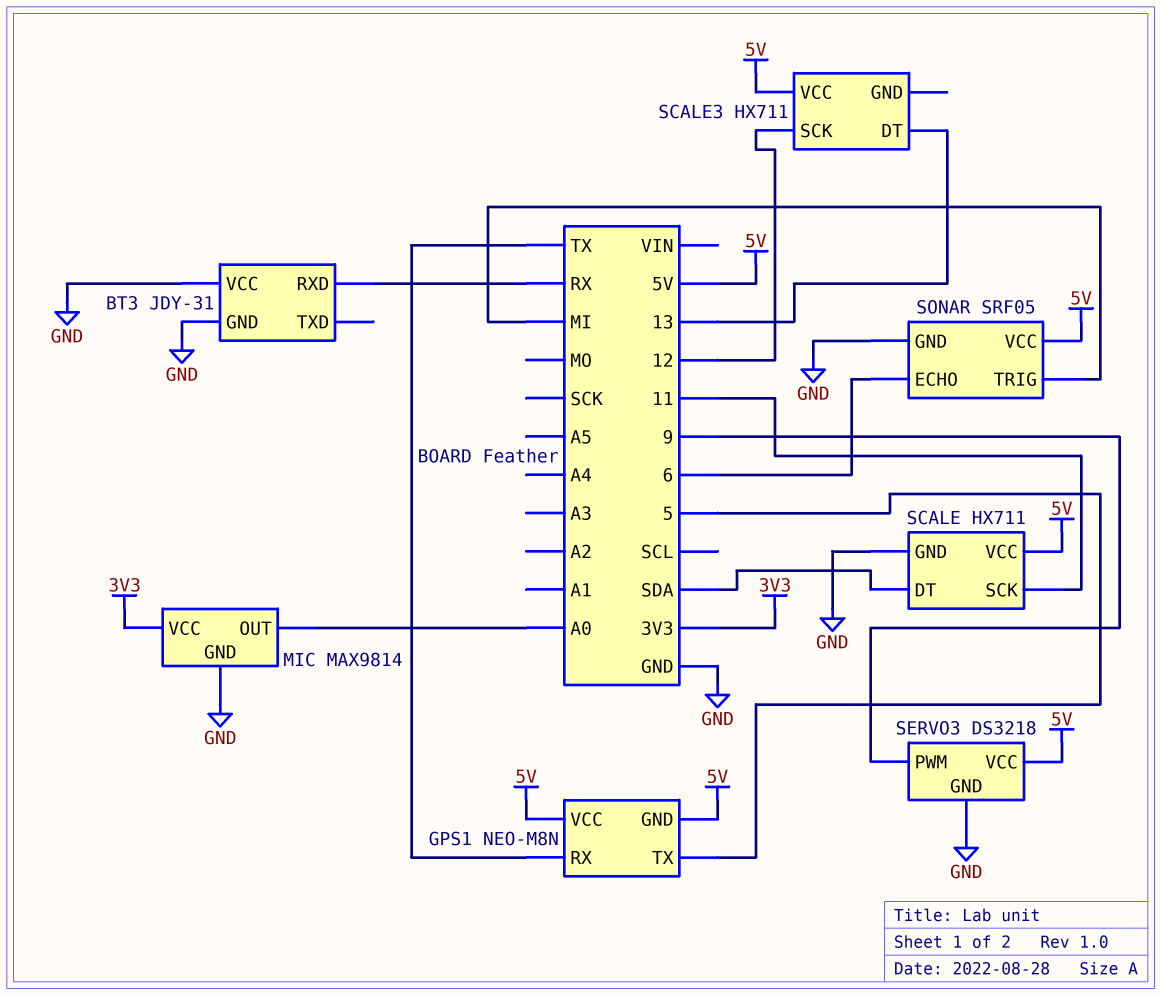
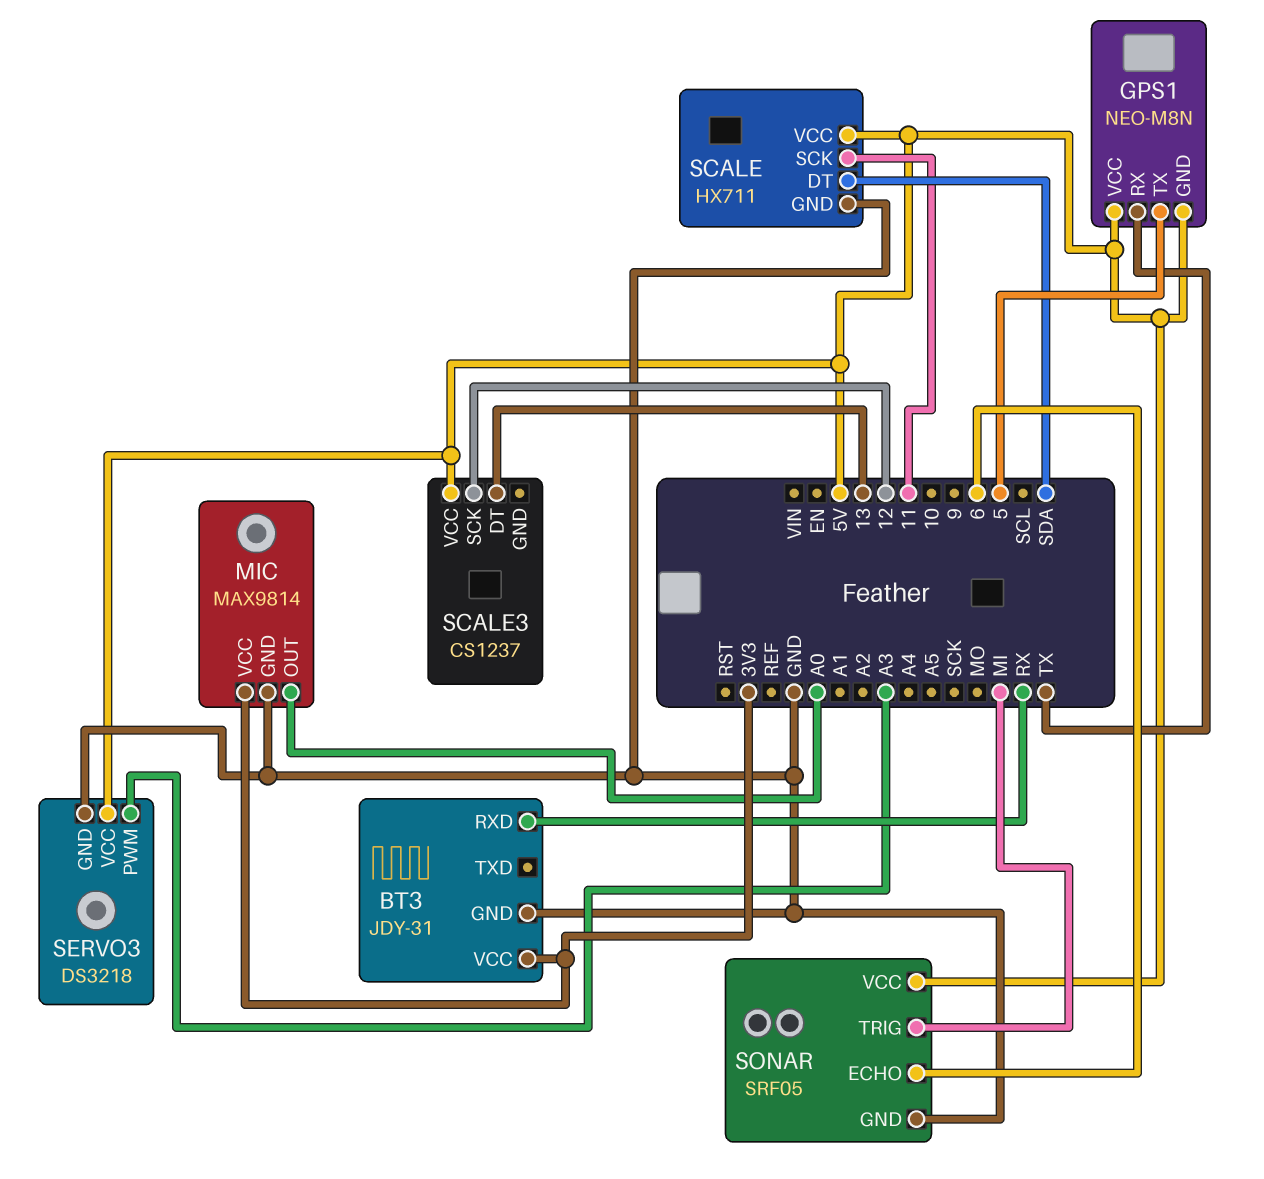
BT3 pin VCC: GND -> 3V3
SCALE3: HX711 -> CS1237
SERVO3 pin PWM: 9 -> A3

